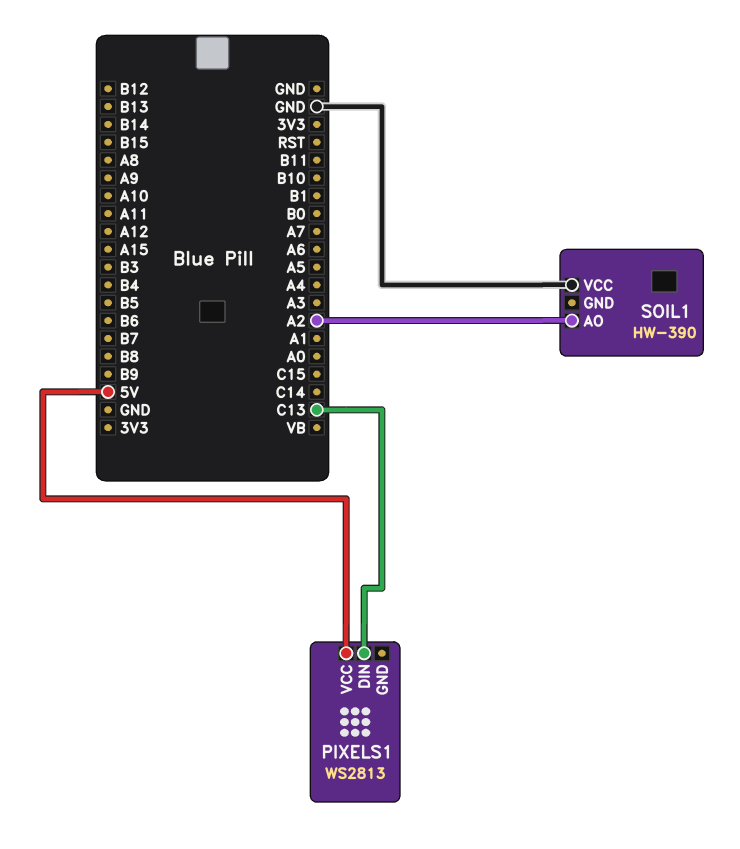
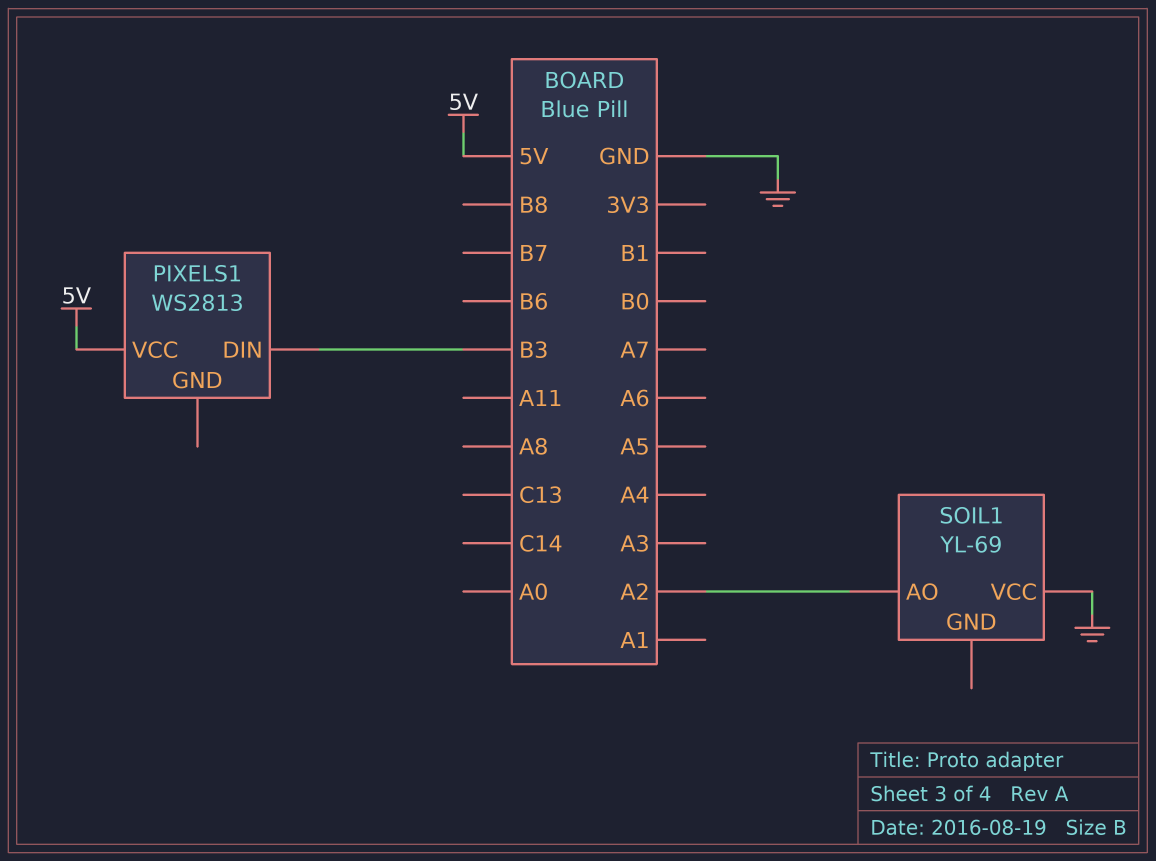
PIXELS1 pin DIN: C13 -> B3
SOIL1: HW-390 -> YL-69

